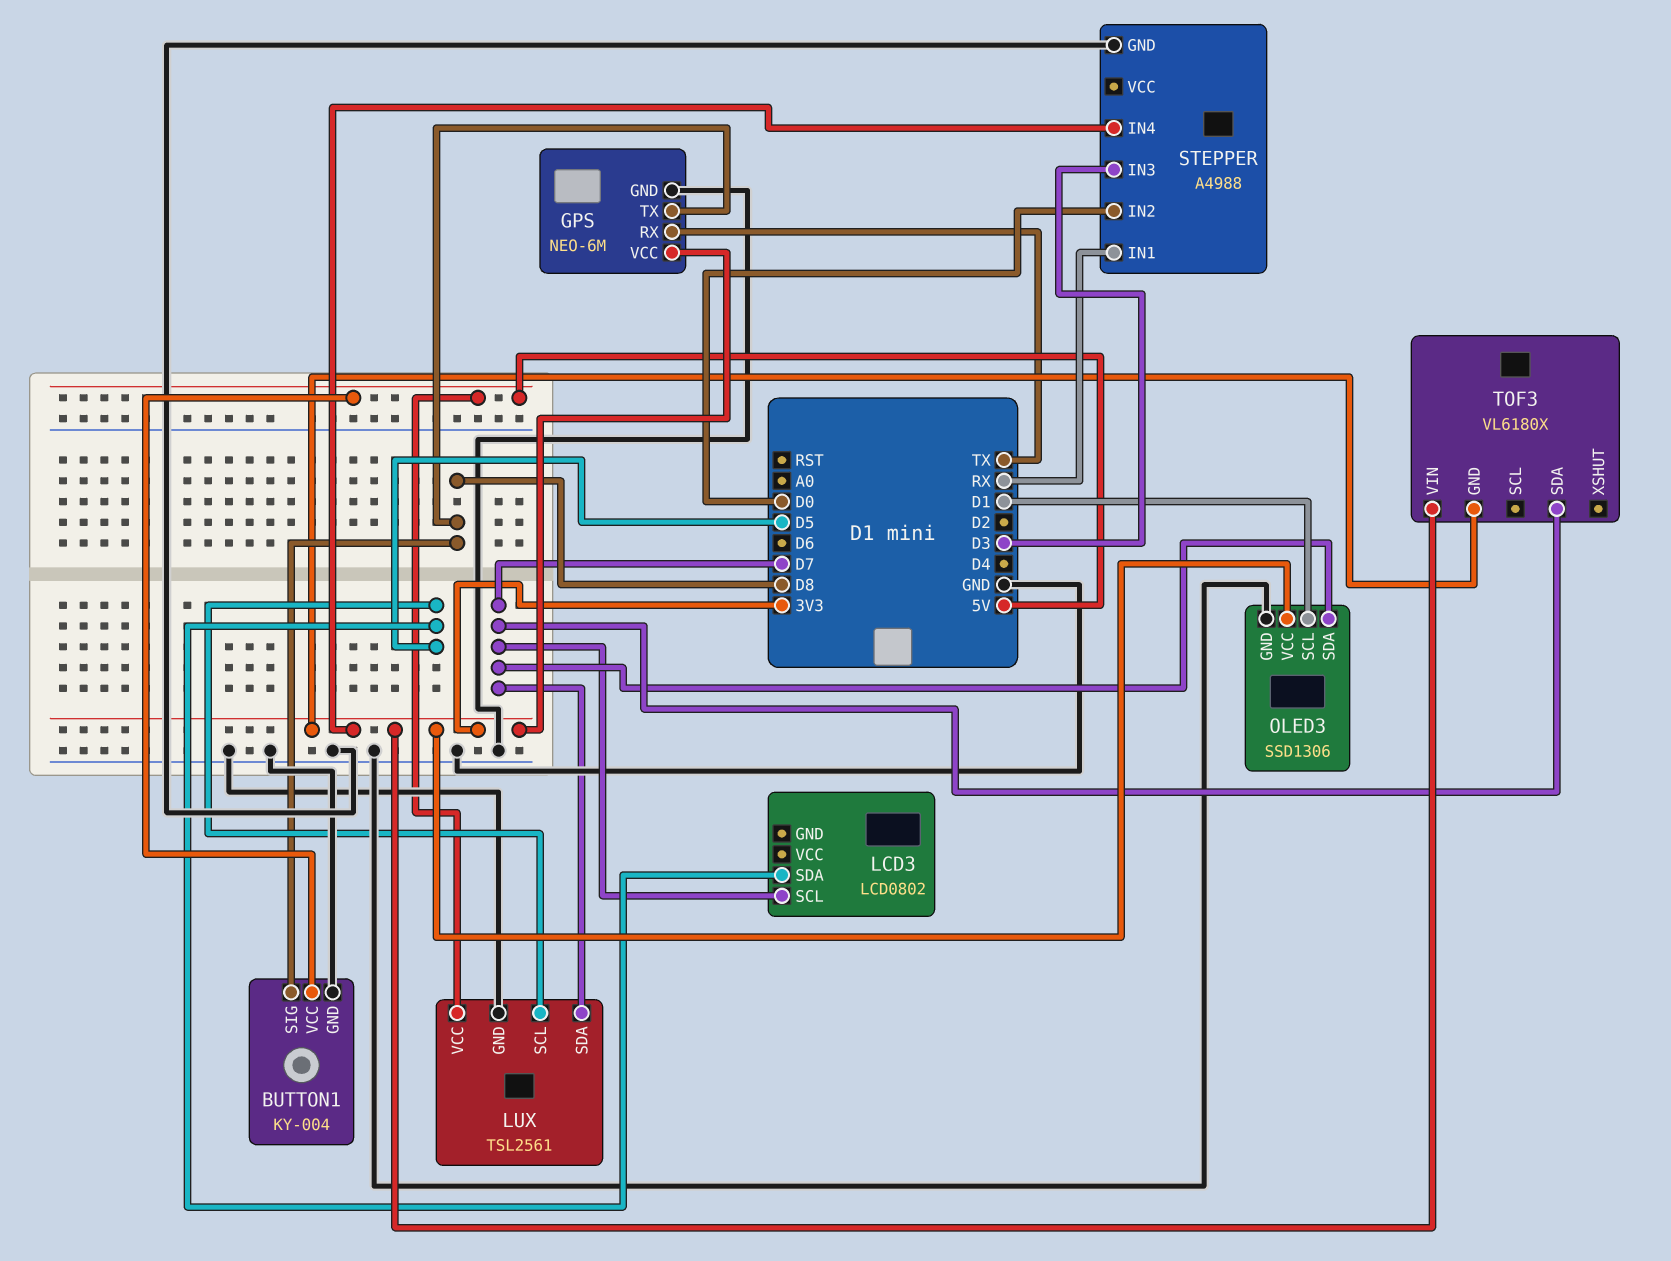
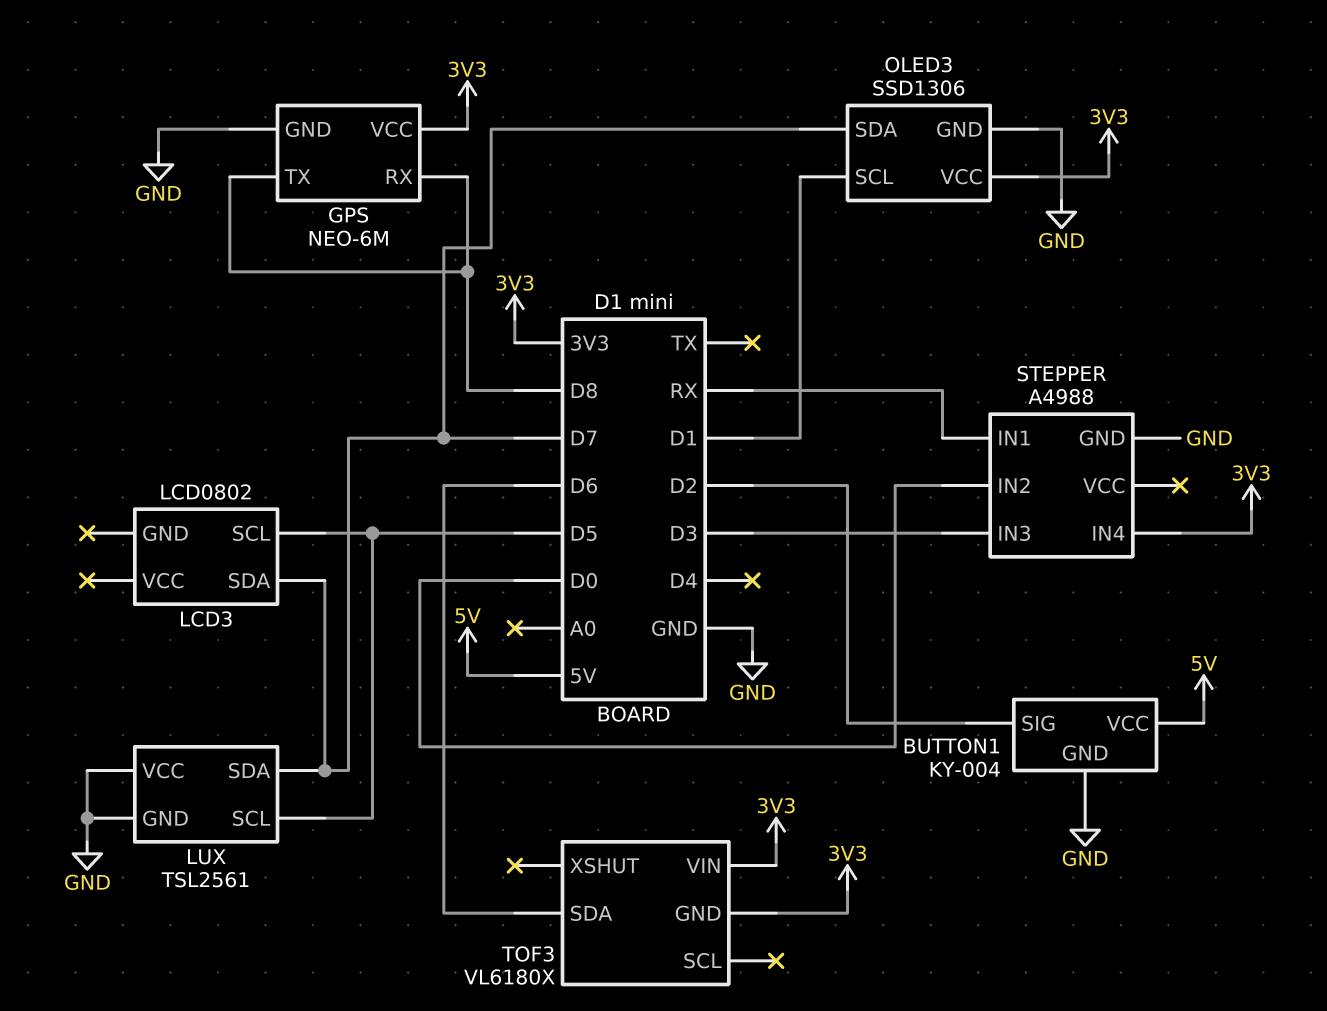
BUTTON1 pin SIG: D8 -> D2
GPS pin RX: TX -> D8
LCD3 pin SCL: D7 -> D5
LCD3 pin SDA: D5 -> D7
LUX pin VCC: 5V -> GND
TOF3 pin SDA: D7 -> D6

